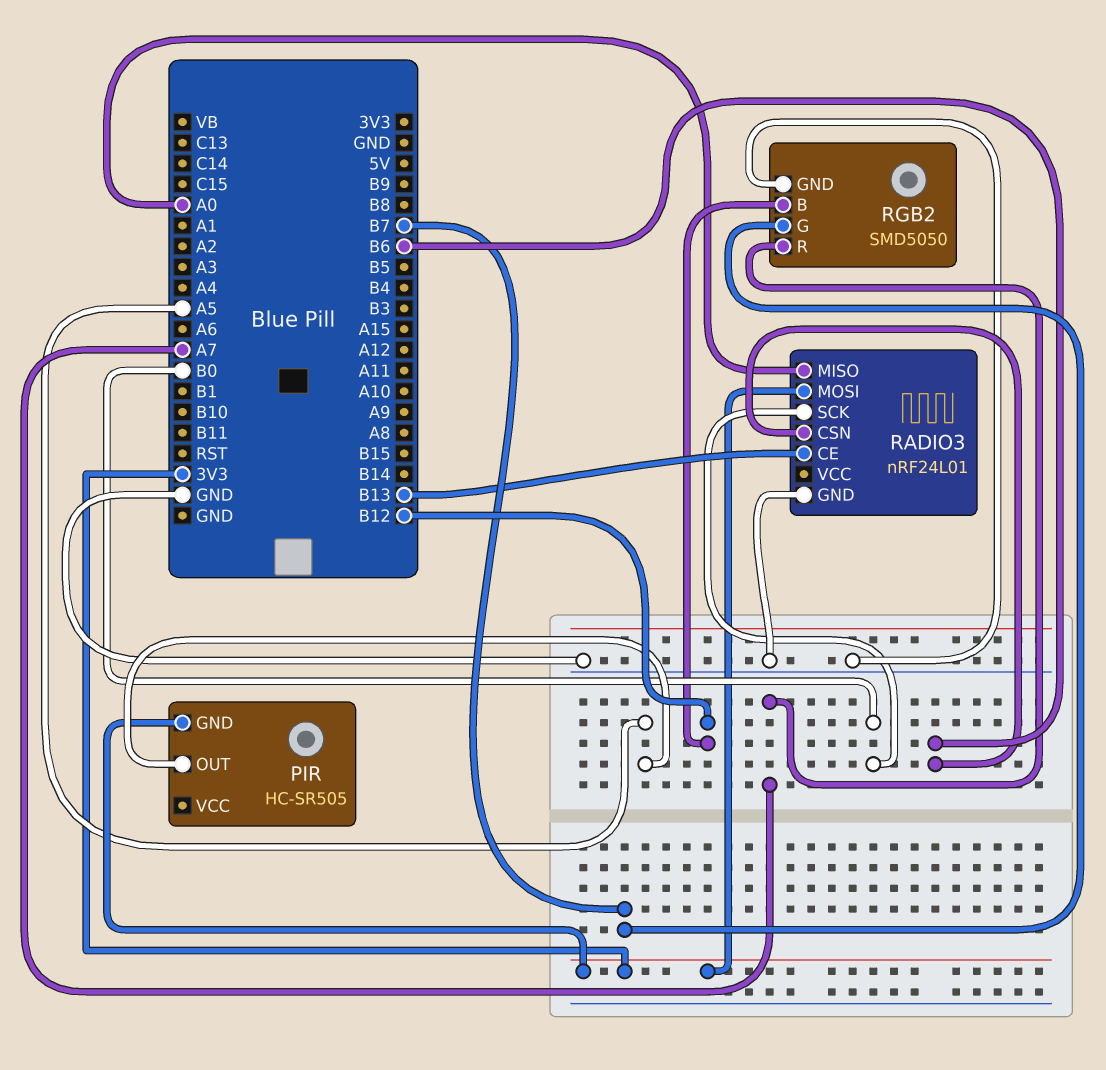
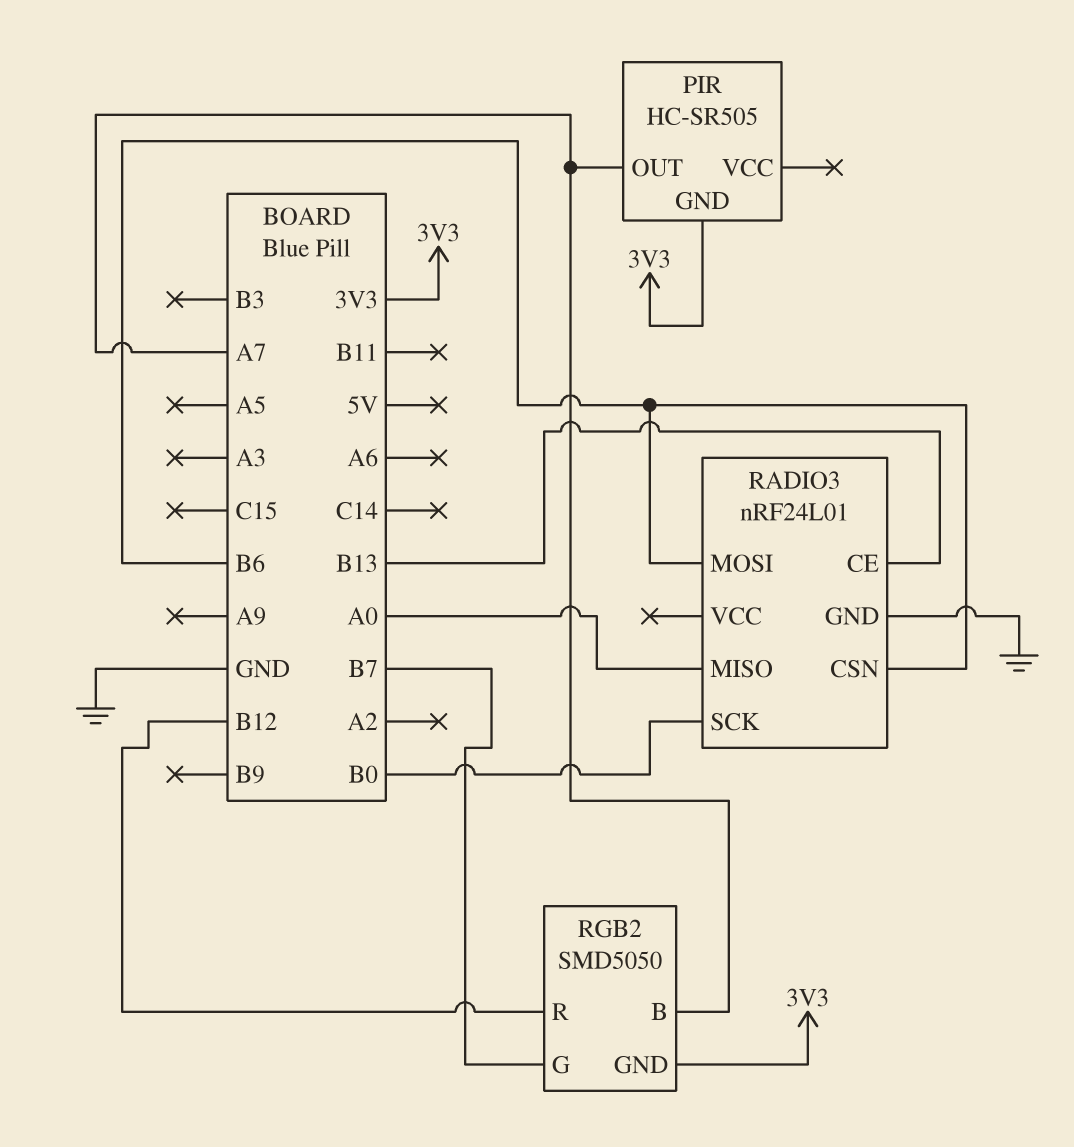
PIR pin OUT: A5 -> A7
RADIO3 pin MOSI: 3V3 -> B6
RGB2 pin B: B12 -> A7
RGB2 pin GND: GND -> 3V3
RGB2 pin R: A7 -> B12

